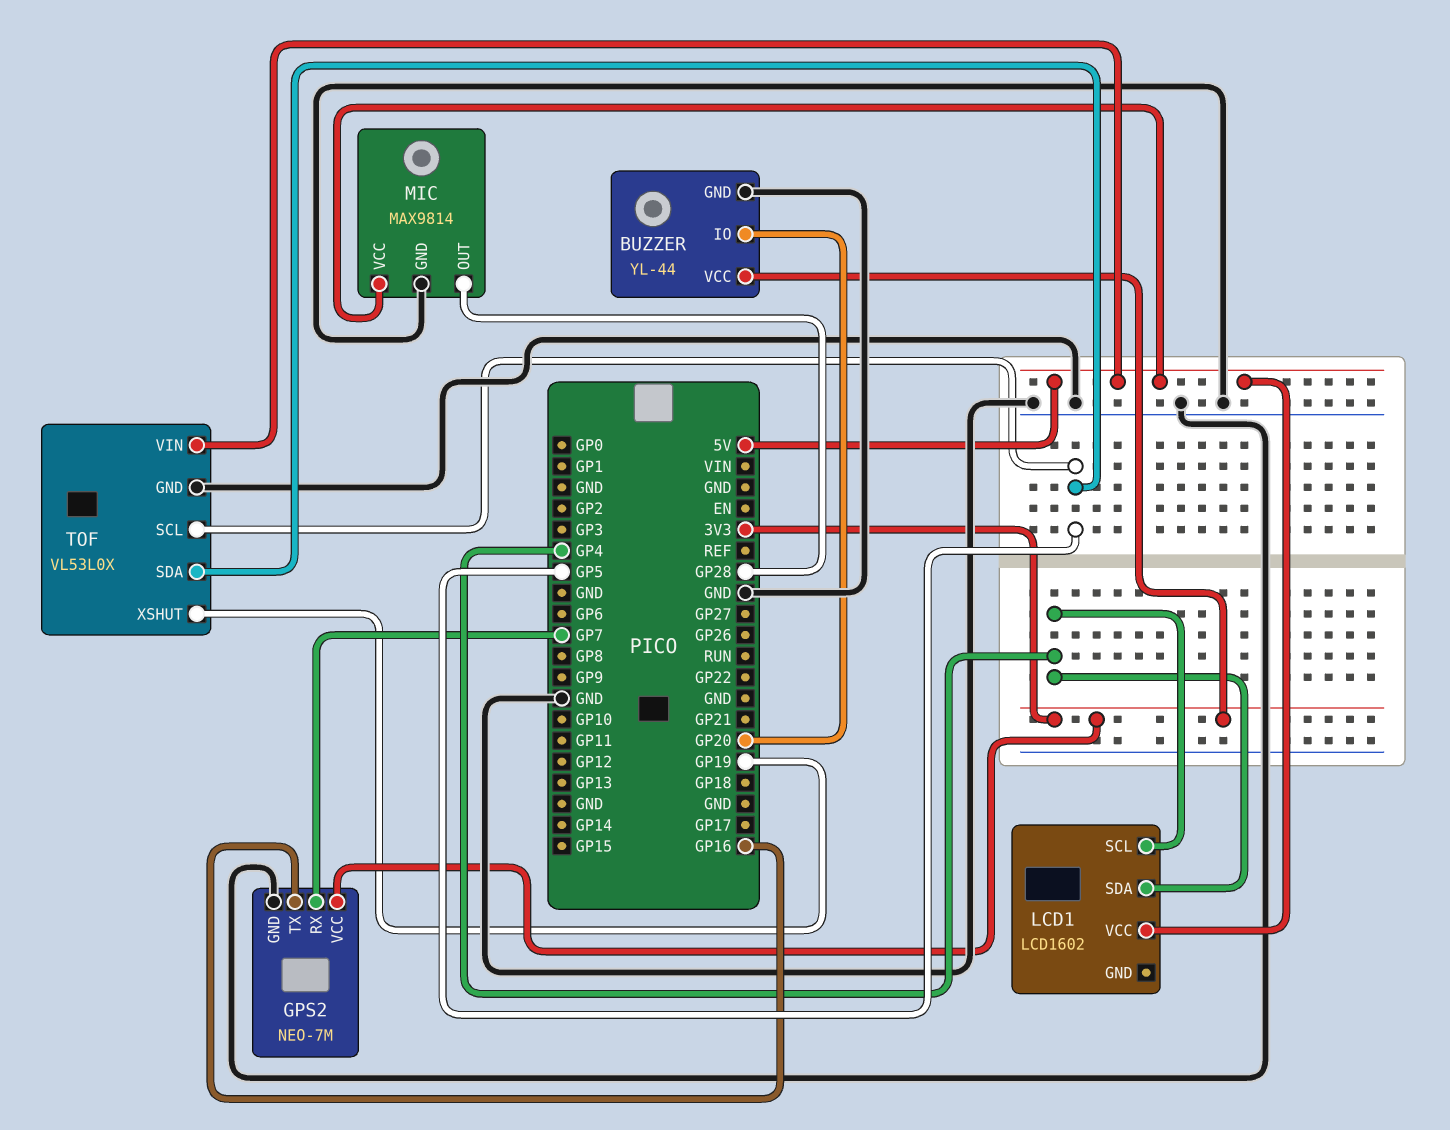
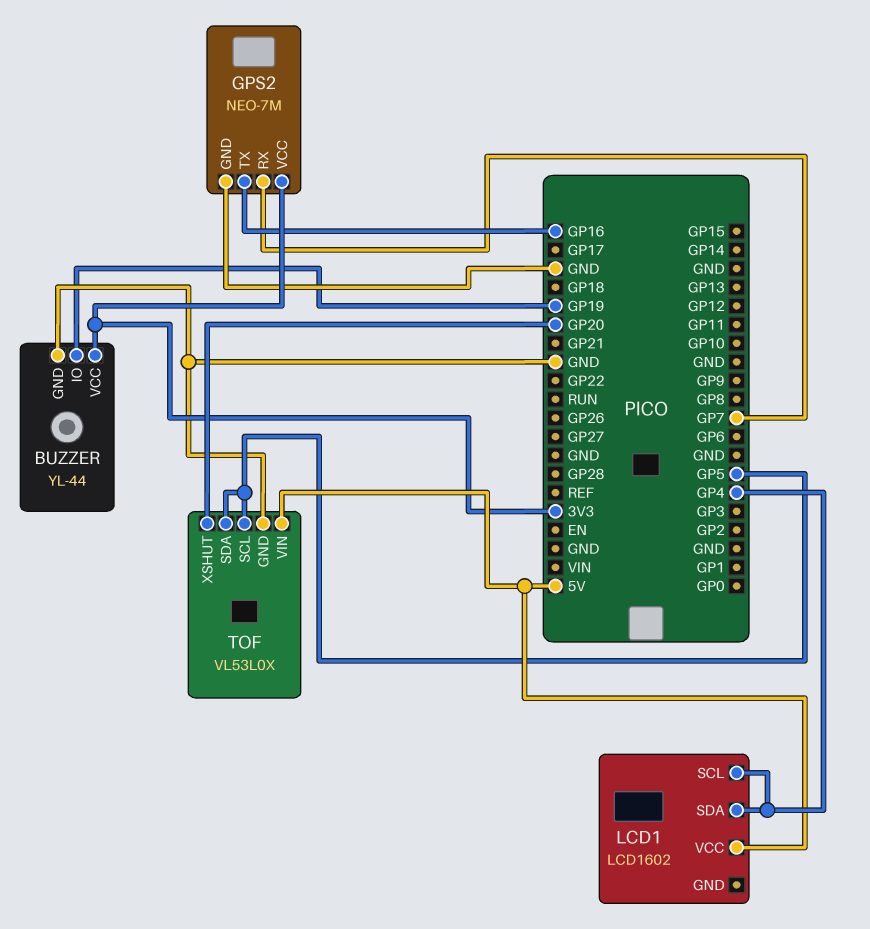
BUZZER pin IO: GP20 -> GP19
MIC: MAX9814 -> none
MIC pin GND: GND -> none
MIC pin OUT: GP28 -> none
MIC pin VCC: 5V -> none
TOF pin XSHUT: GP19 -> GP20

